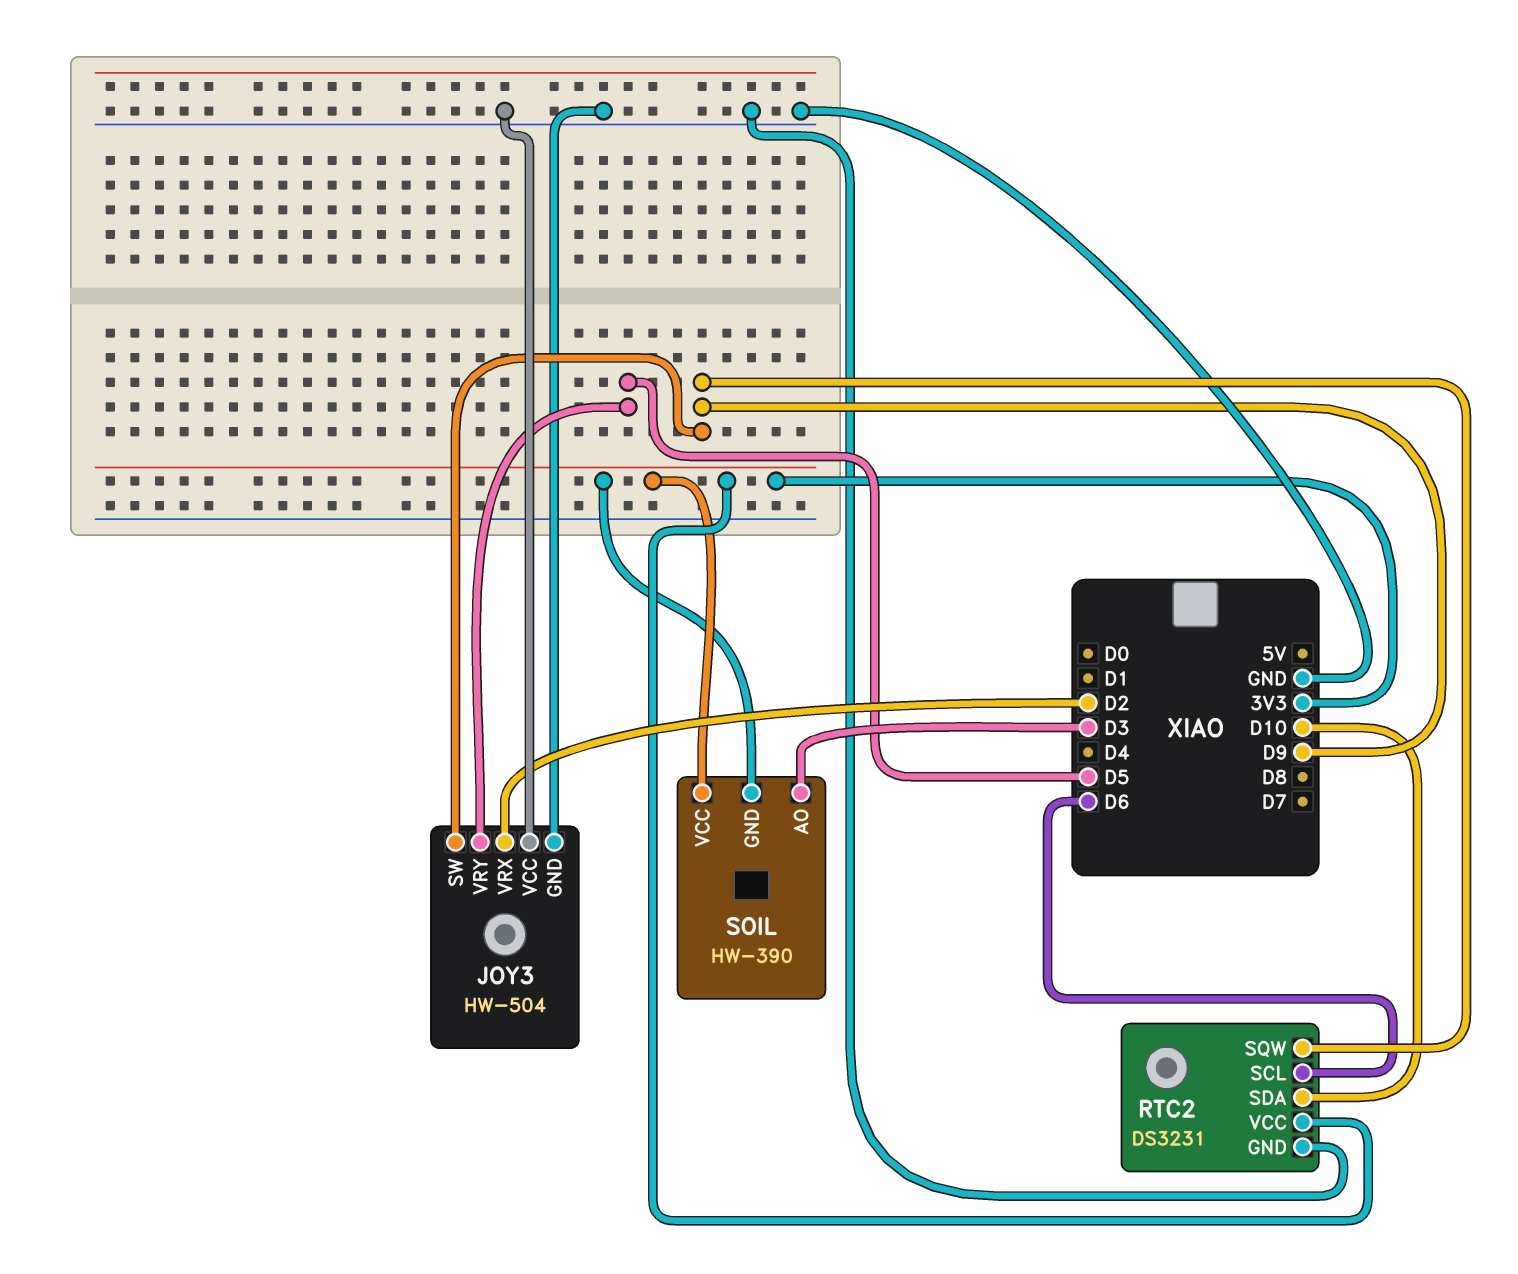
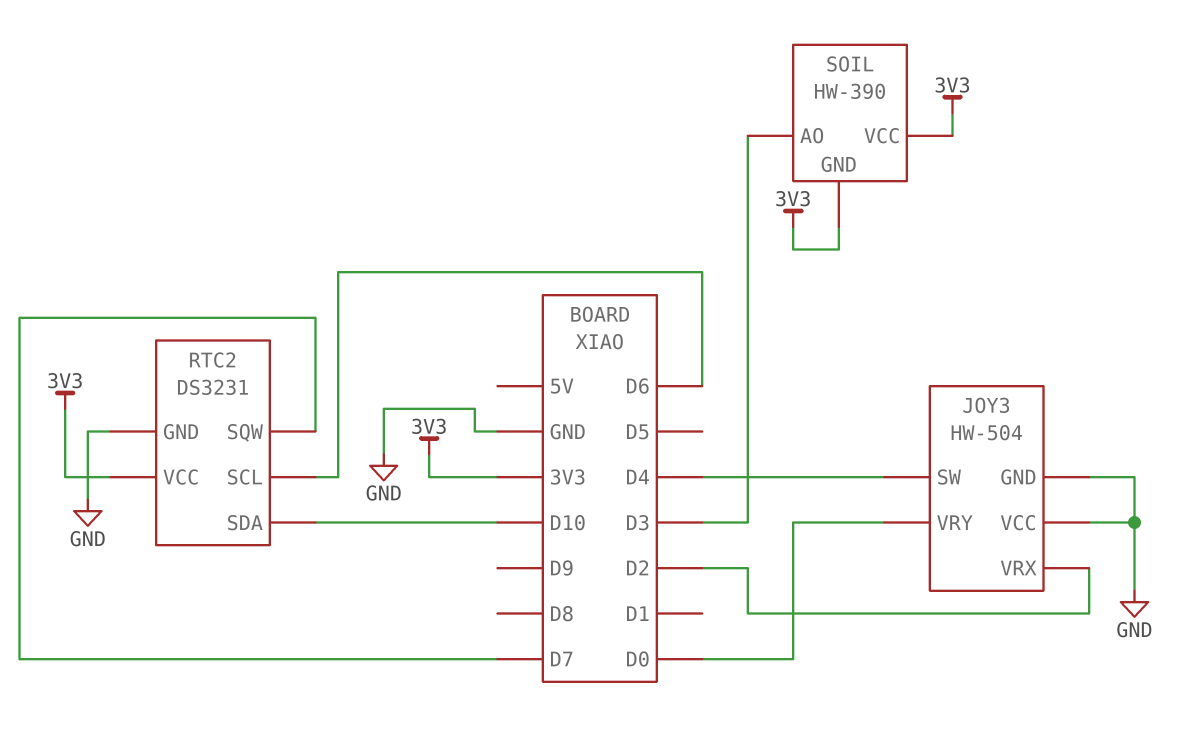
JOY3 pin SW: D9 -> D4
JOY3 pin VRY: D5 -> D0
RTC2 pin SQW: D9 -> D7

